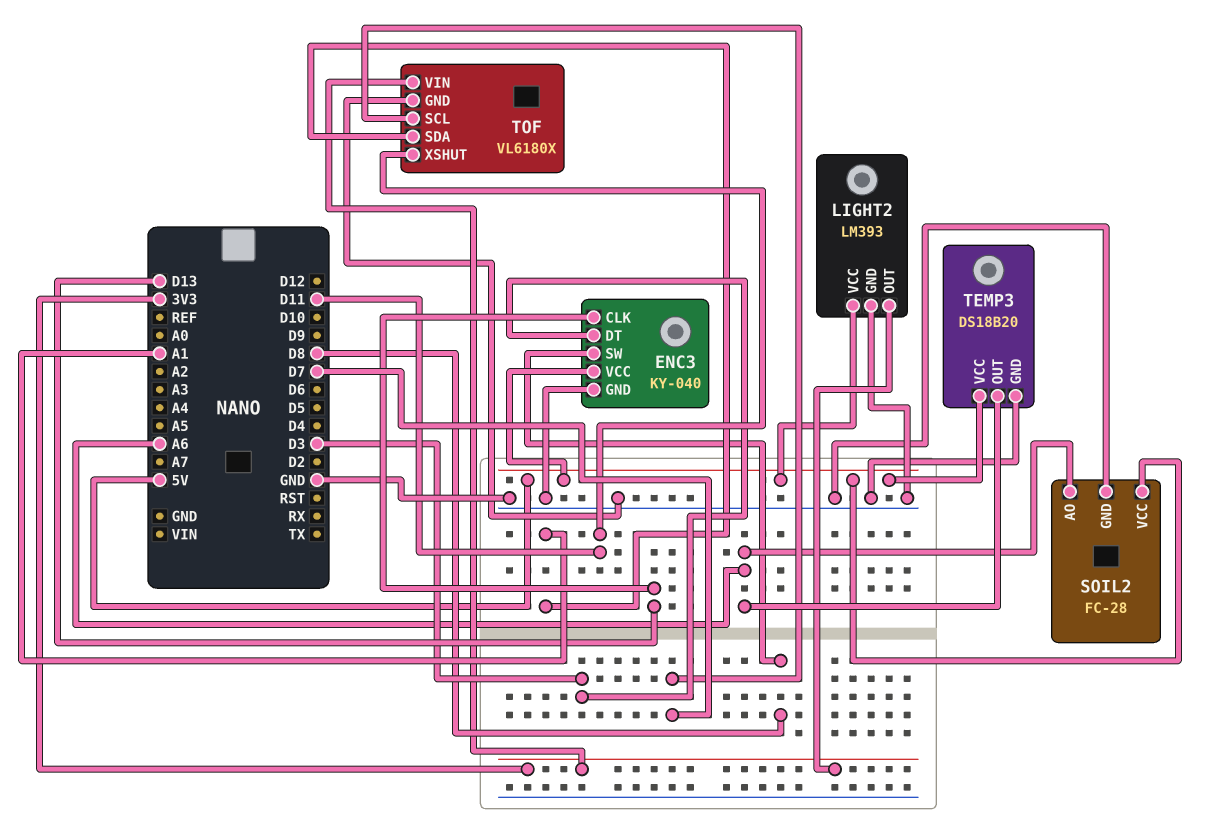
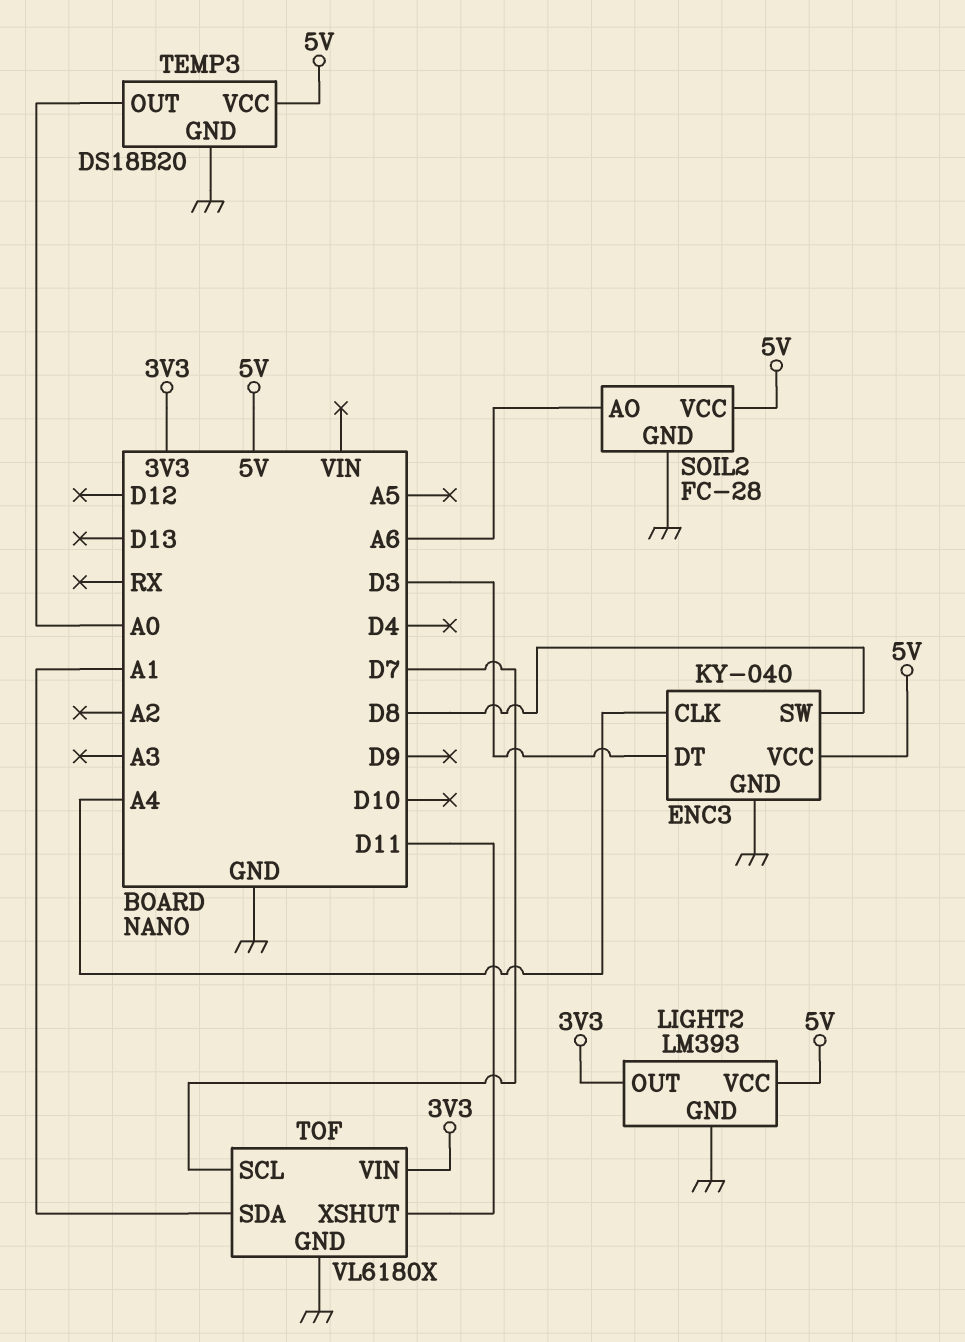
ENC3 pin CLK: D13 -> A4
TEMP3 pin OUT: A6 -> A0

